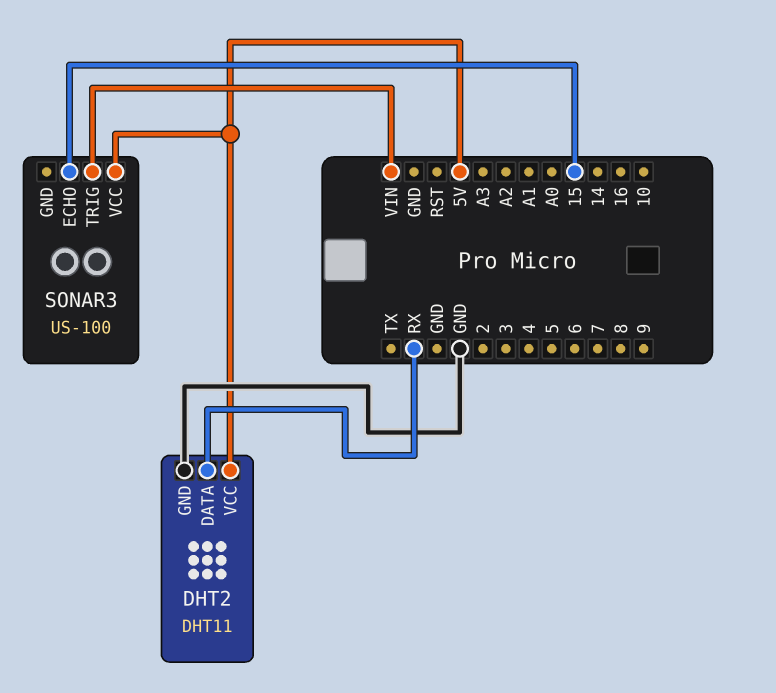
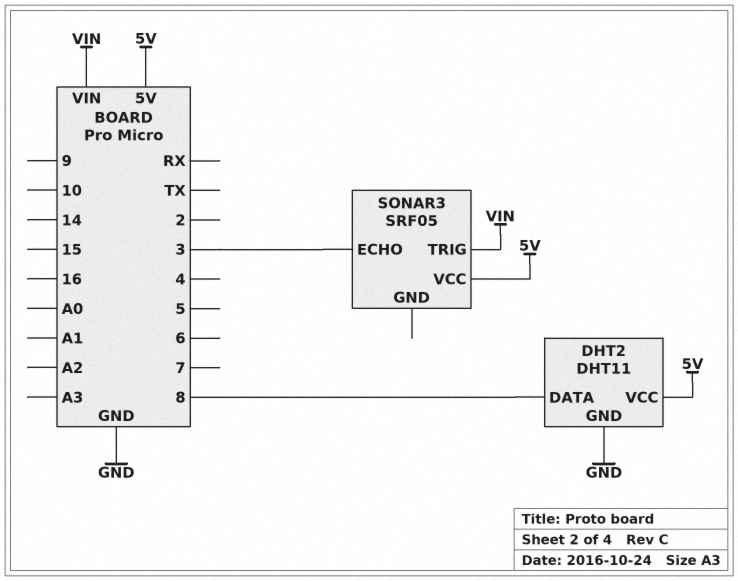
DHT2 pin DATA: RX -> 8
SONAR3: US-100 -> SRF05
SONAR3 pin ECHO: 15 -> 3

